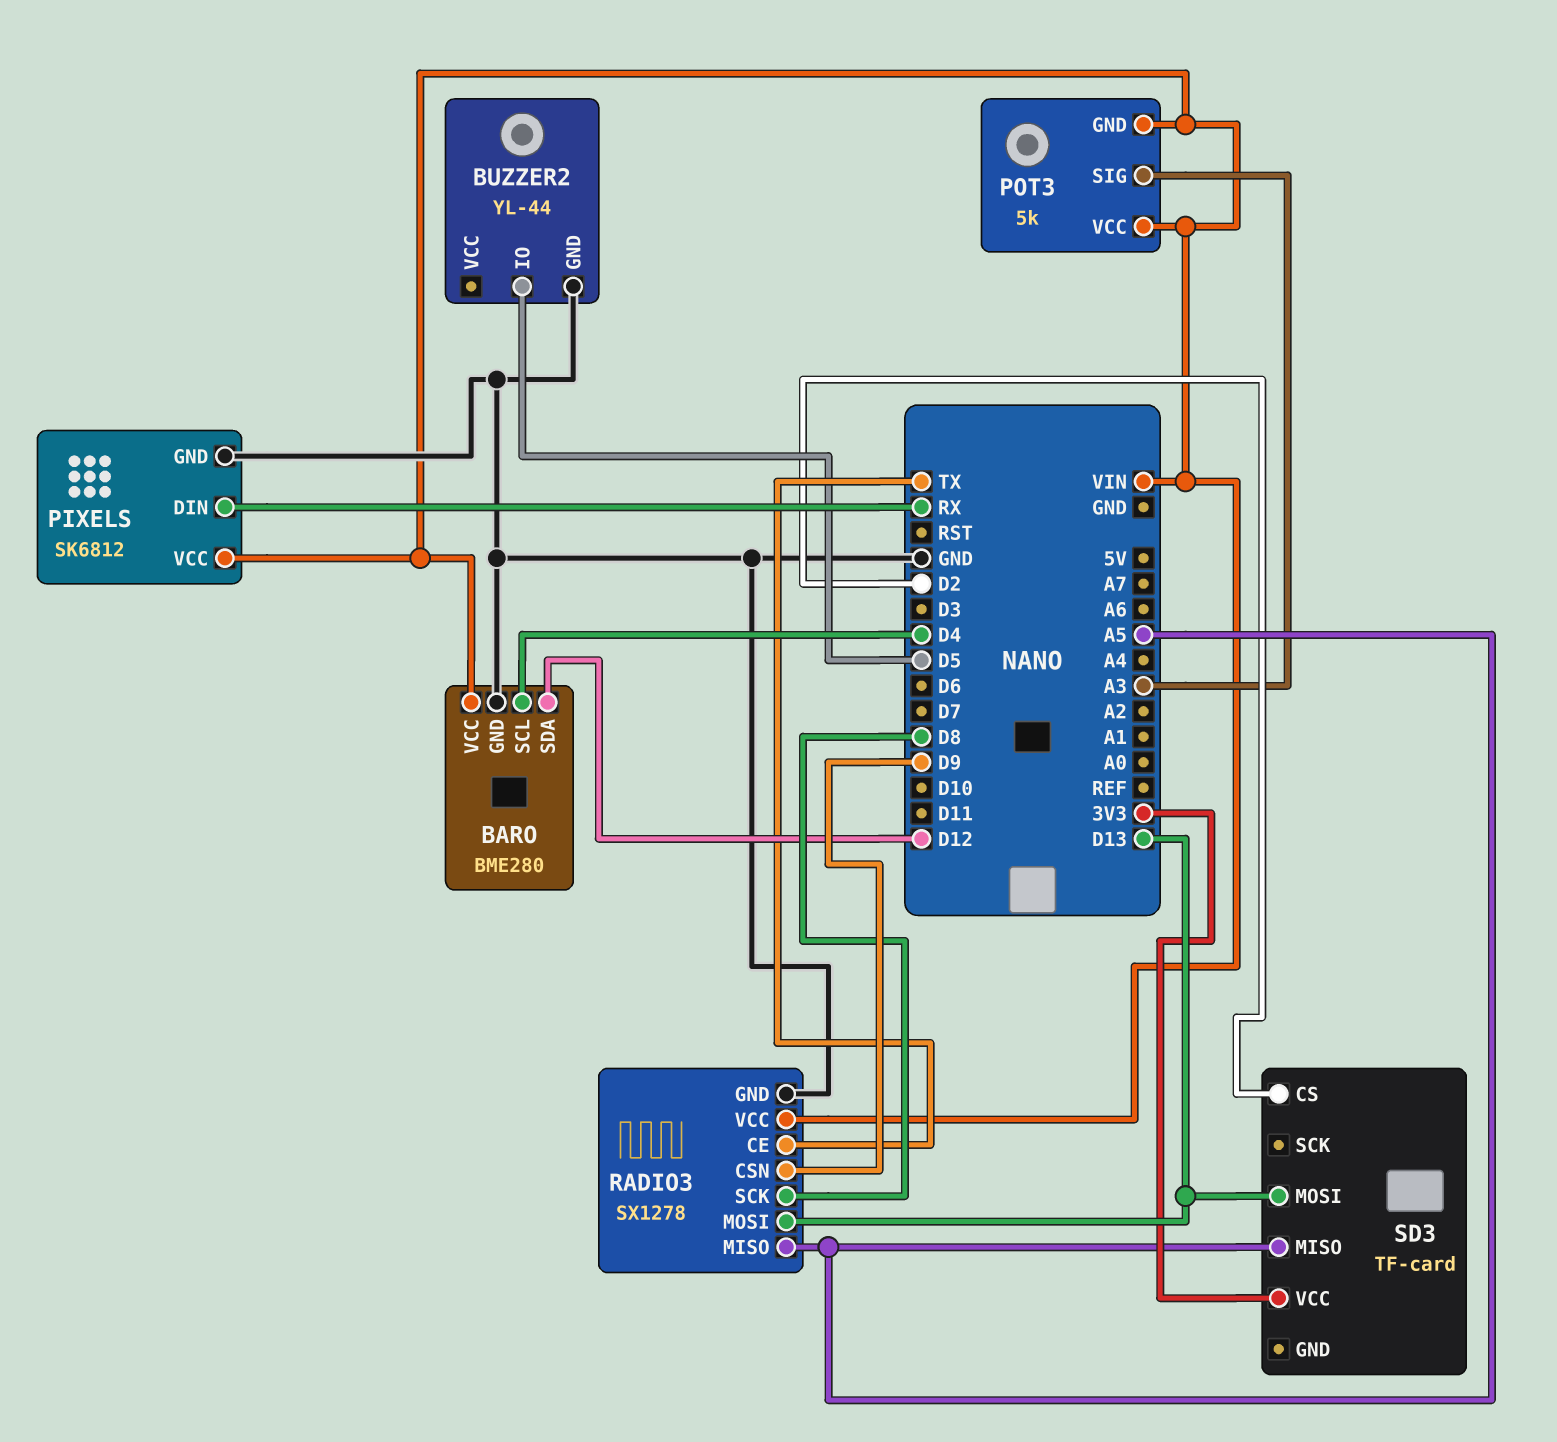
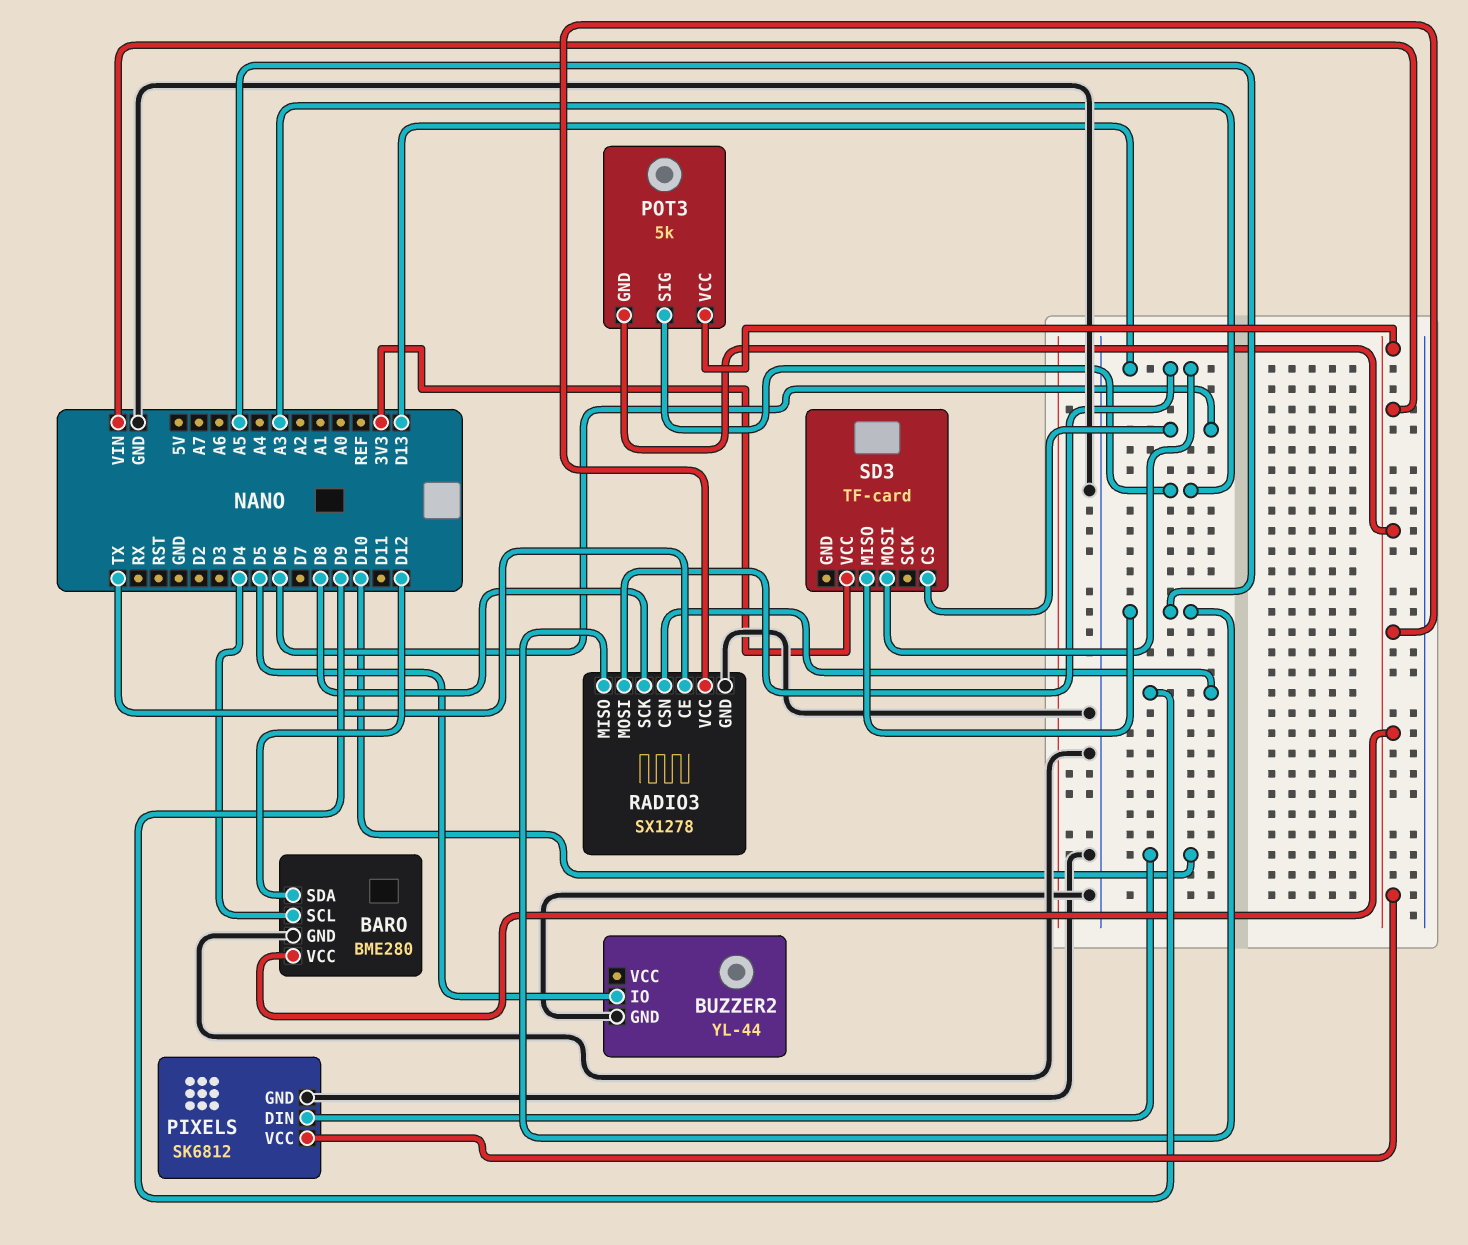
PIXELS pin DIN: RX -> D10
SD3 pin CS: D2 -> D6

